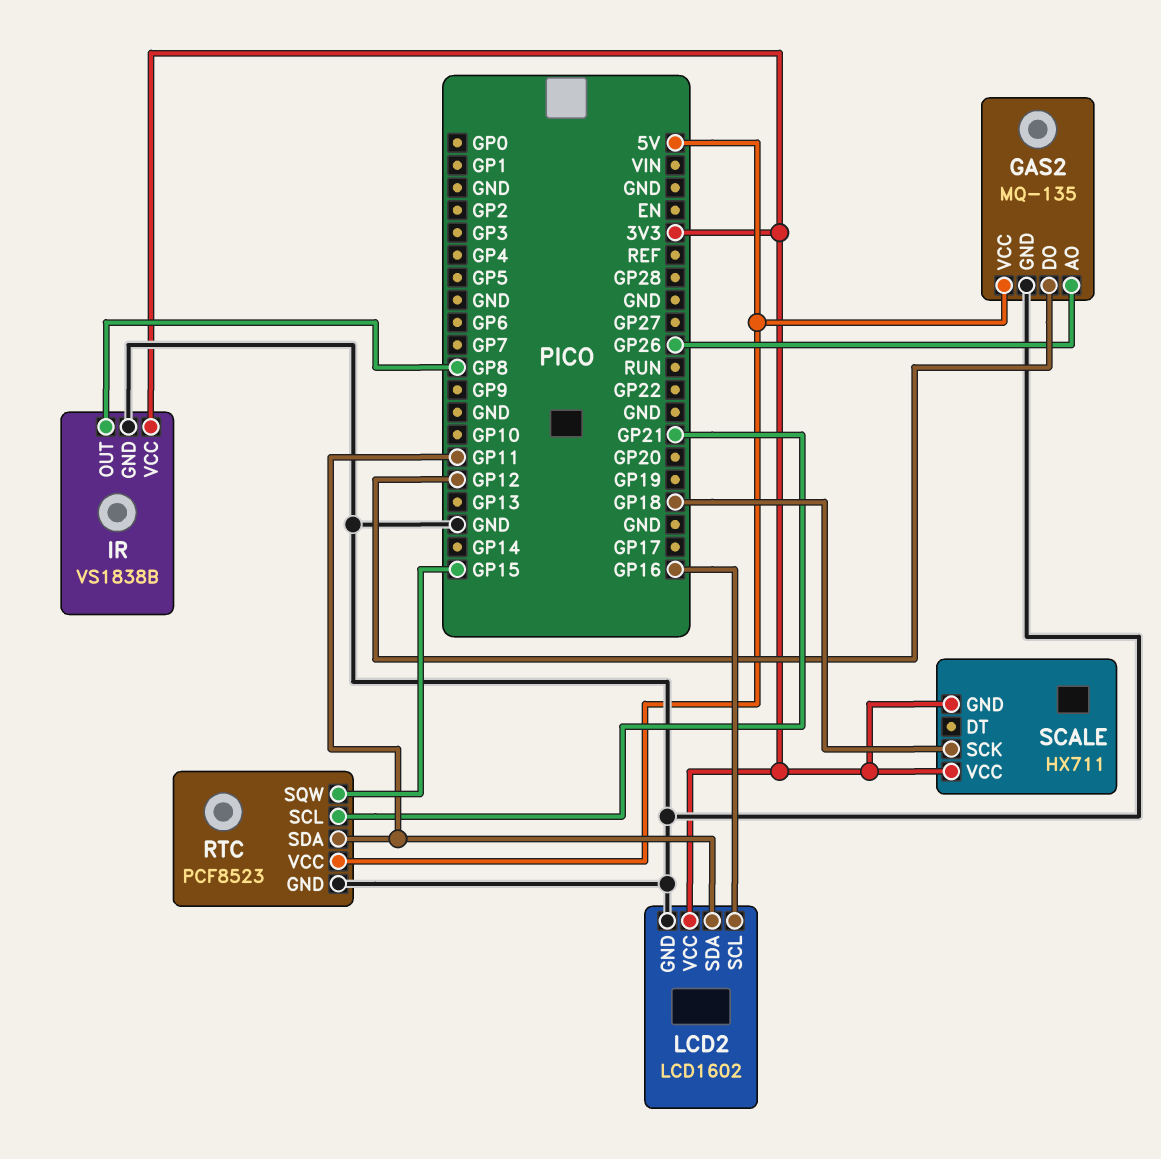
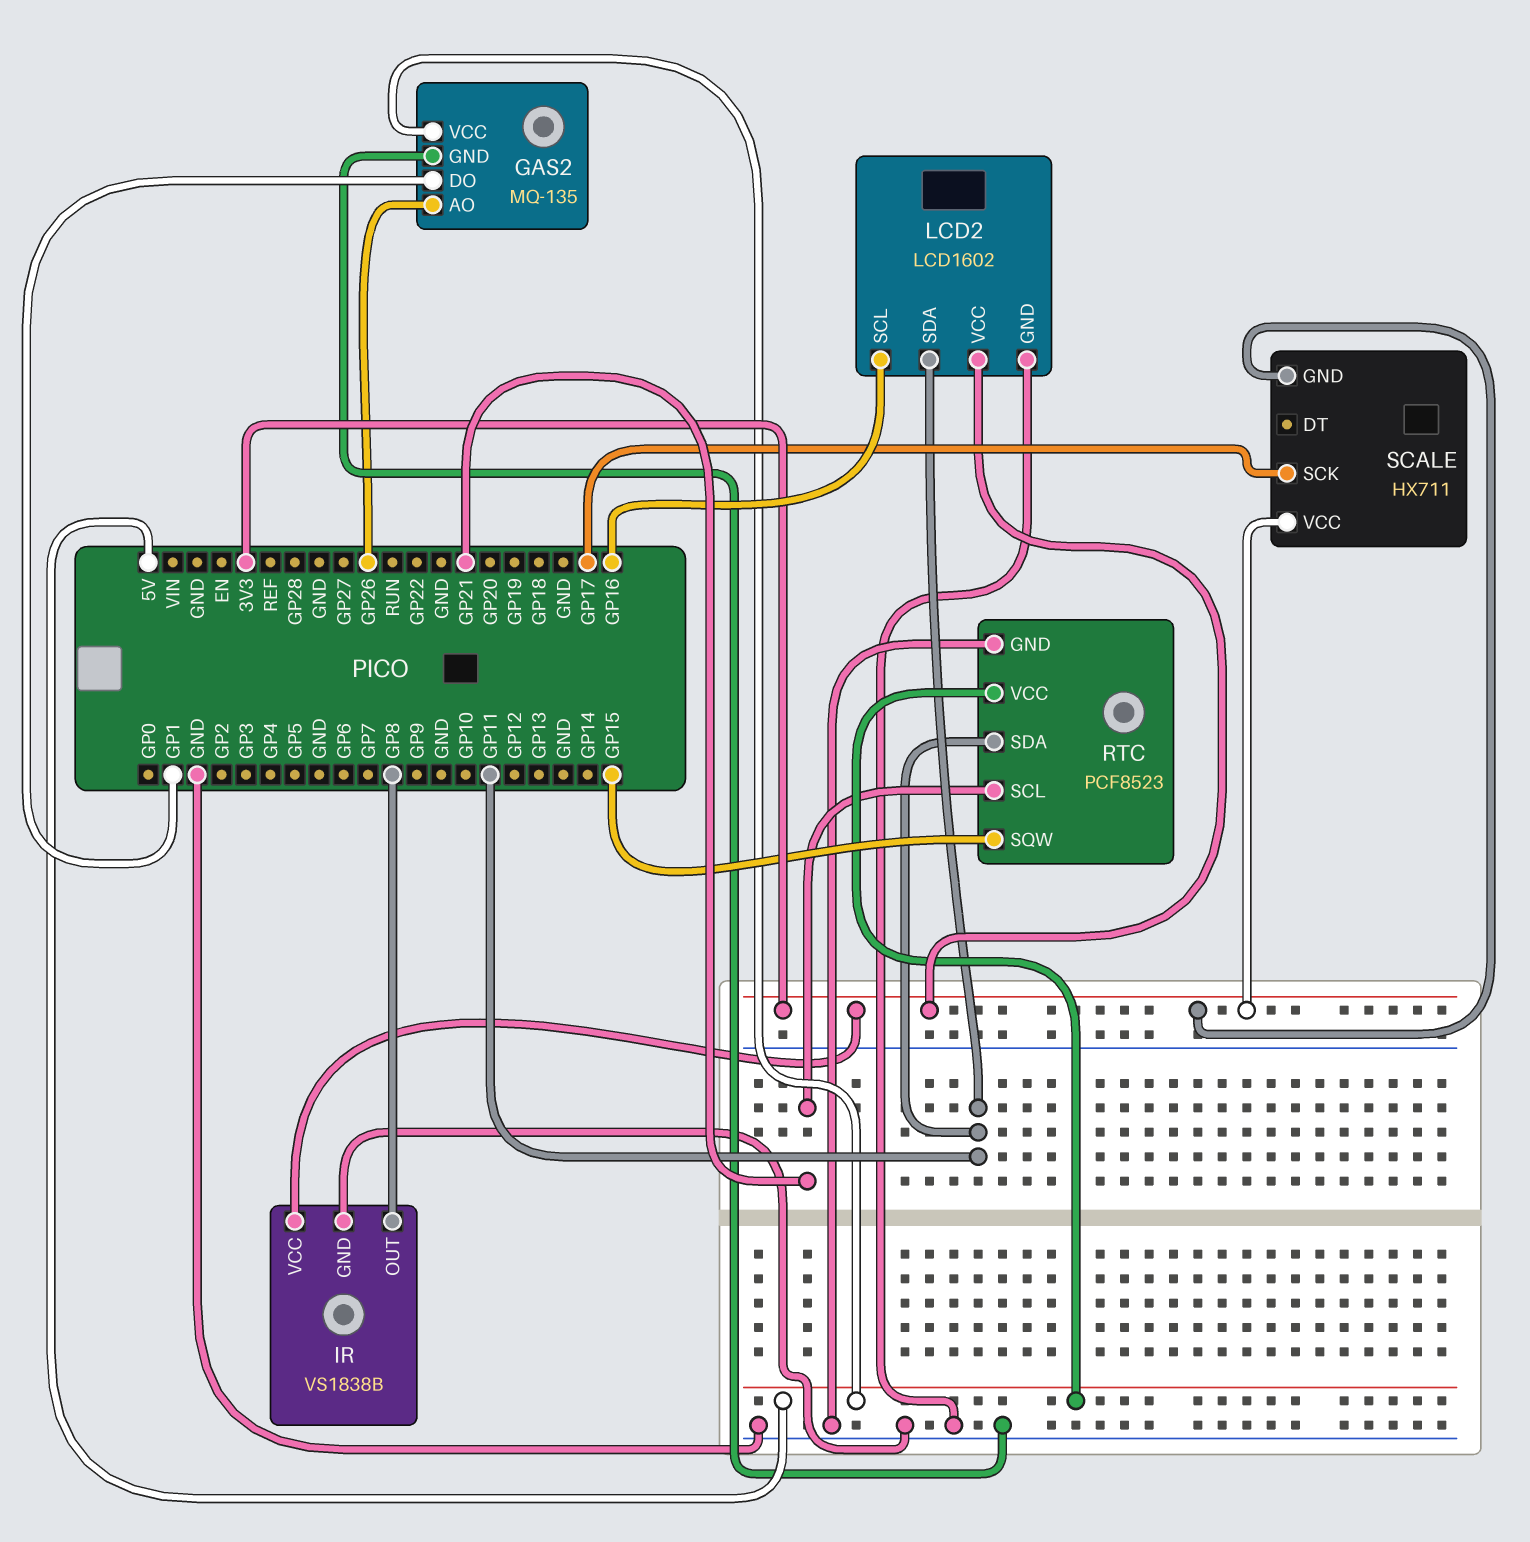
GAS2 pin DO: GP12 -> GP1
SCALE pin SCK: GP18 -> GP17

